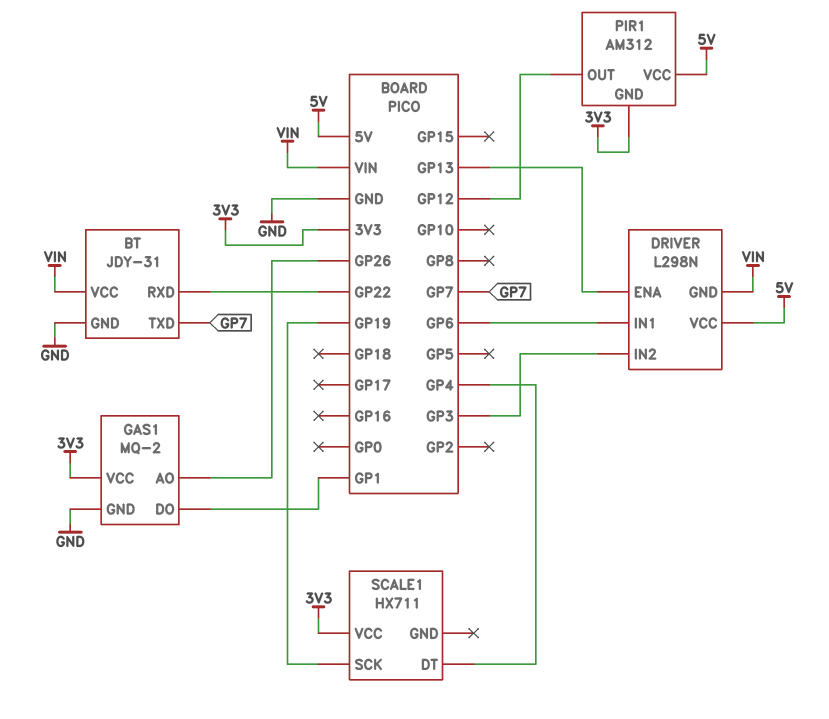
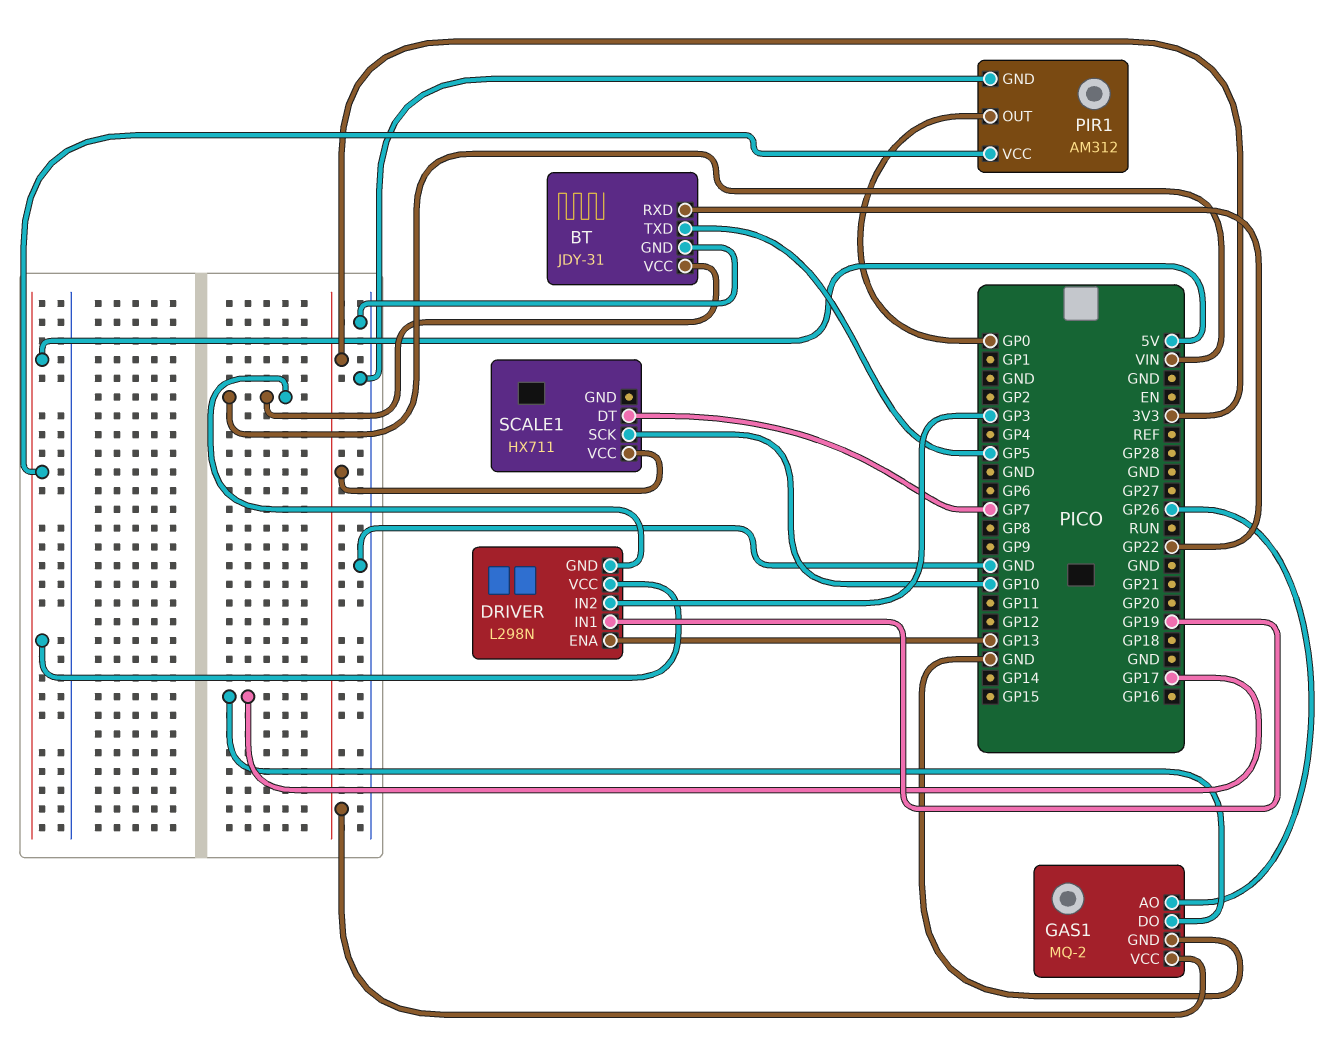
BT pin TXD: GP7 -> GP5
DRIVER pin IN1: GP6 -> GP19
GAS1 pin DO: GP1 -> GP17
PIR1 pin GND: 3V3 -> GND
PIR1 pin OUT: GP12 -> GP0
SCALE1 pin DT: GP4 -> GP7
SCALE1 pin SCK: GP19 -> GP10

